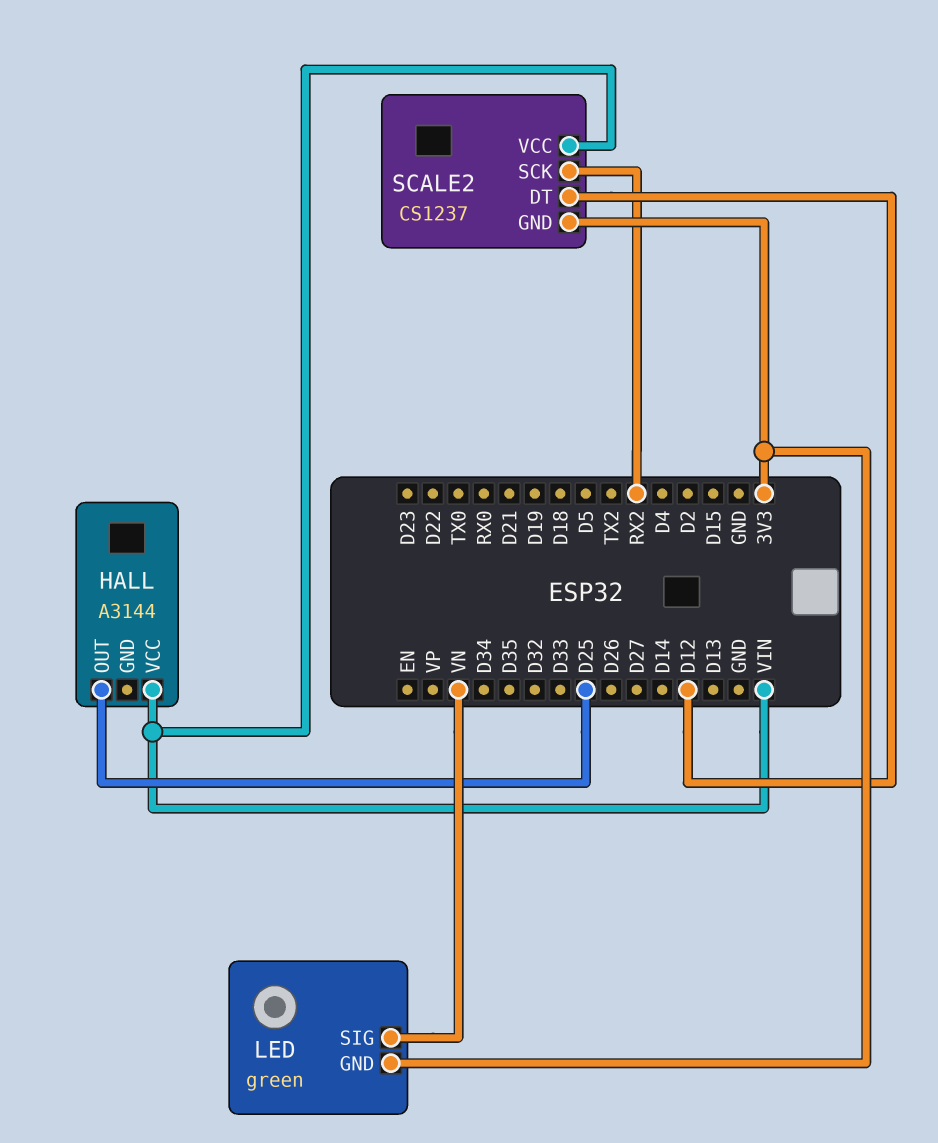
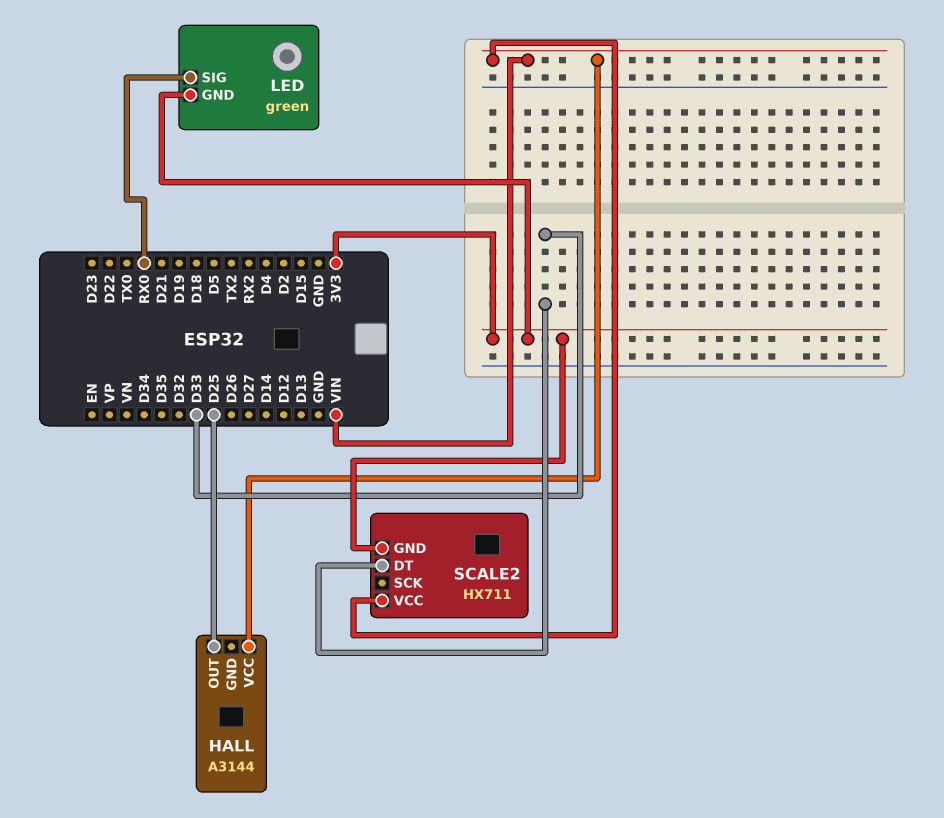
LED pin SIG: VN -> RX0
SCALE2: CS1237 -> HX711
SCALE2 pin DT: D12 -> D33
SCALE2 pin SCK: RX2 -> none

